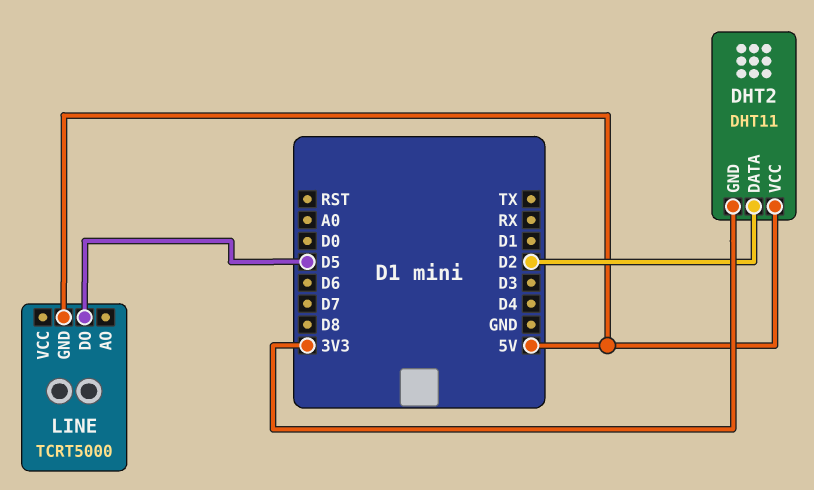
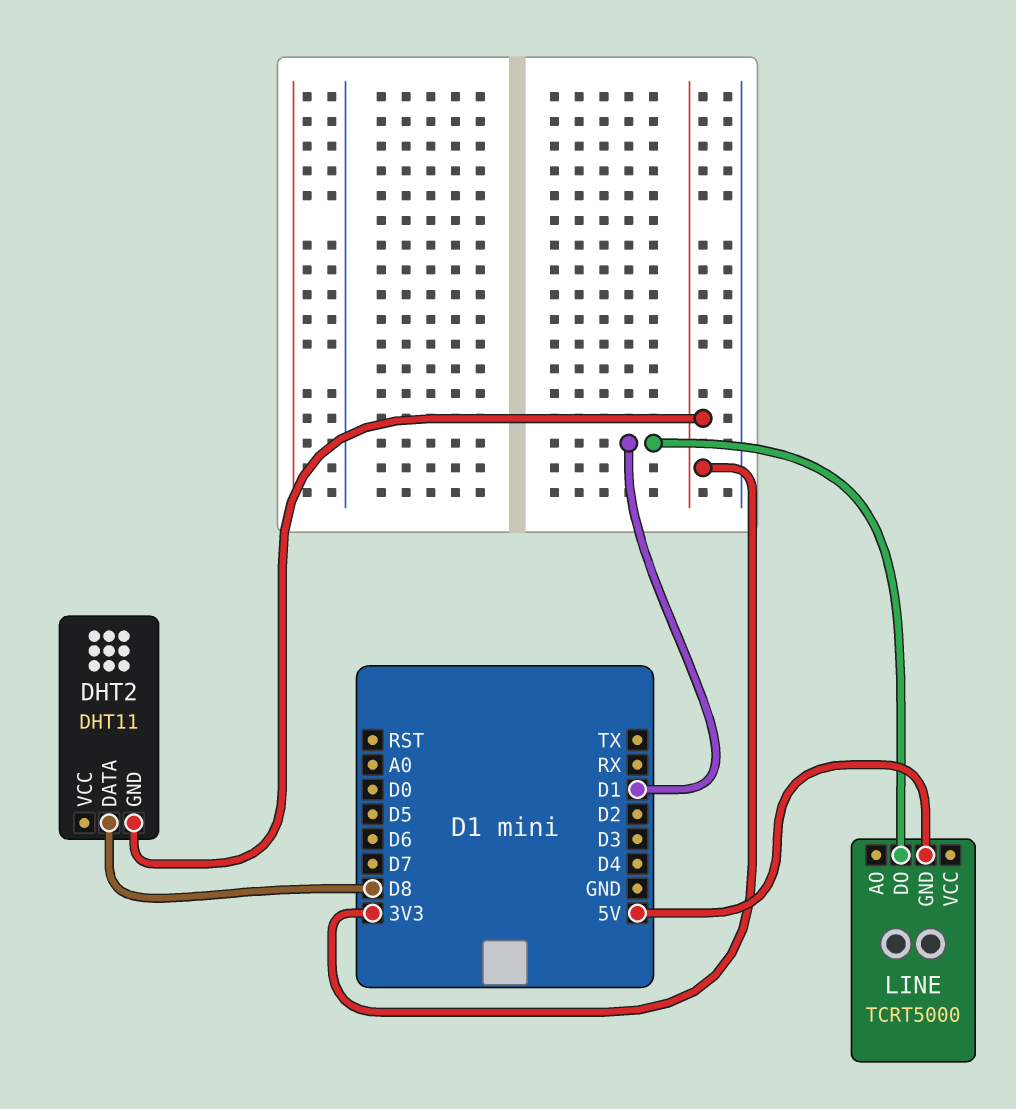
DHT2 pin DATA: D2 -> D8
DHT2 pin VCC: 5V -> none
LINE pin DO: D5 -> D1

